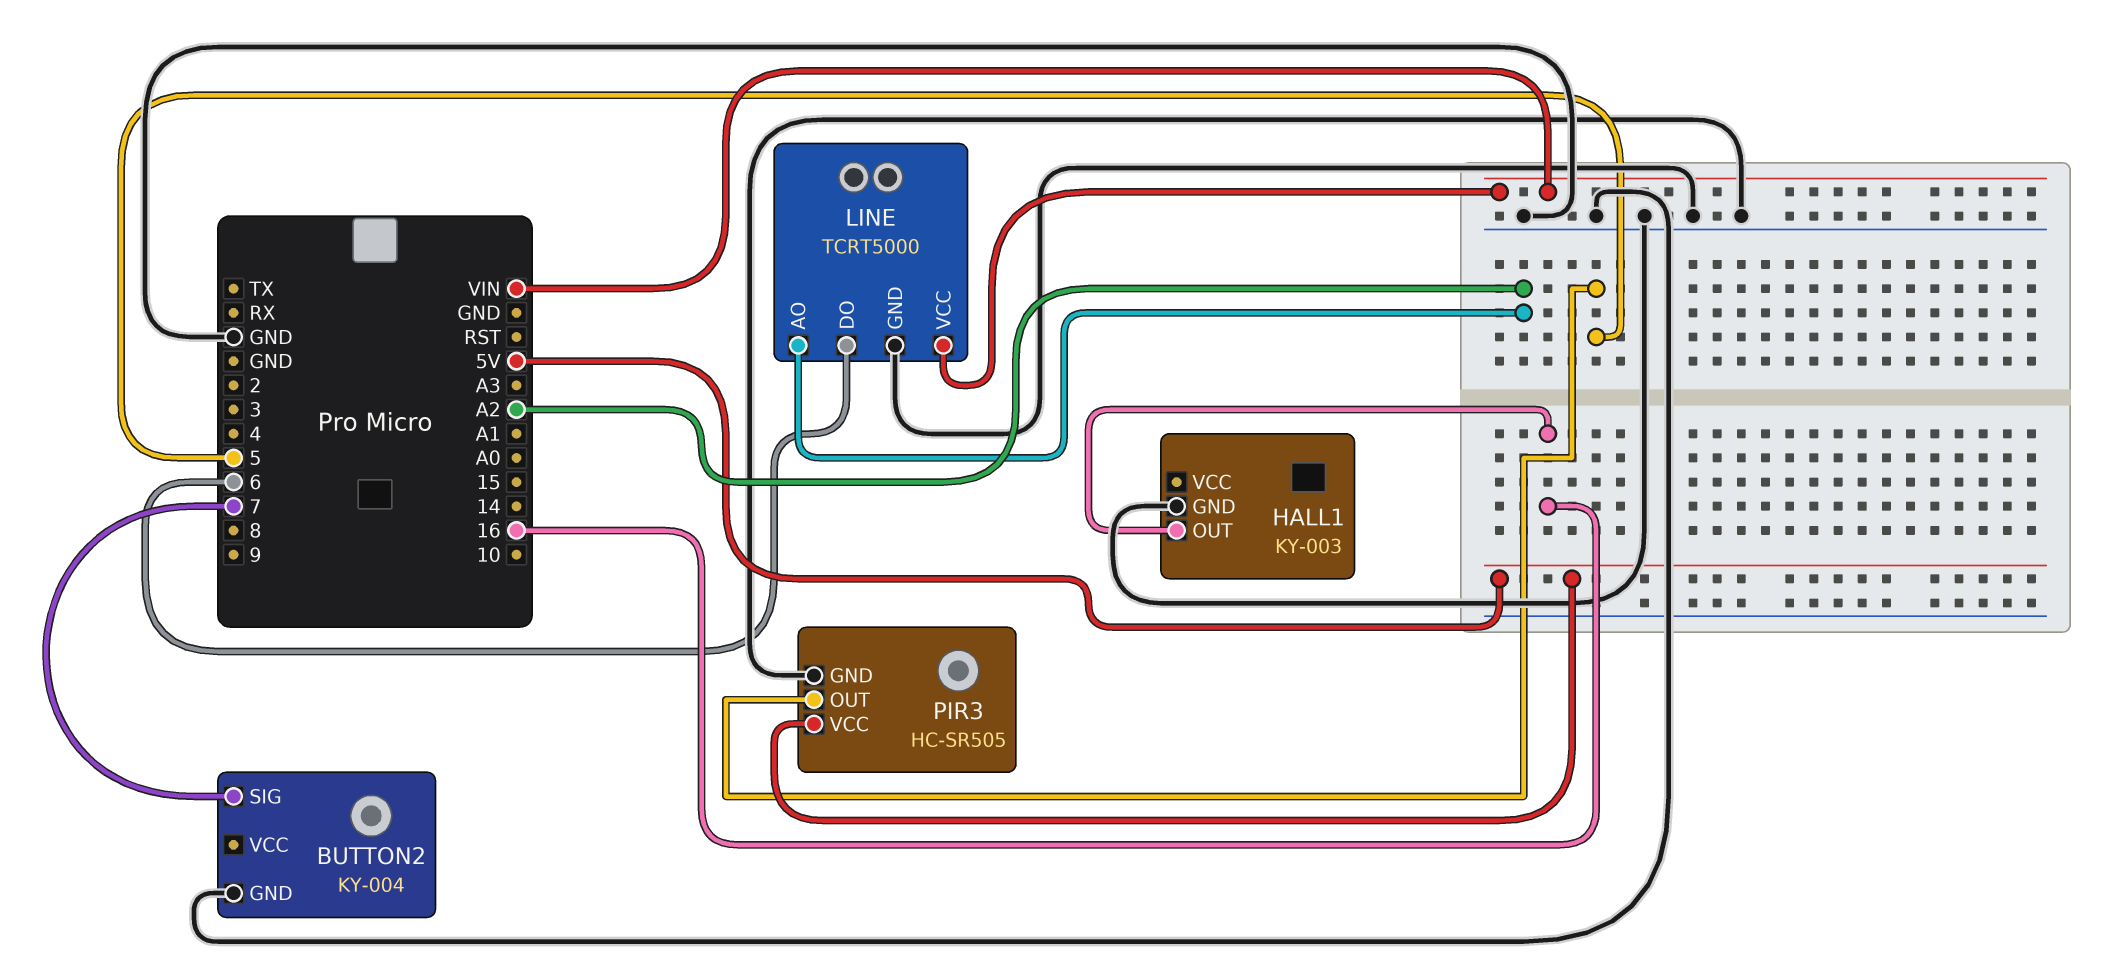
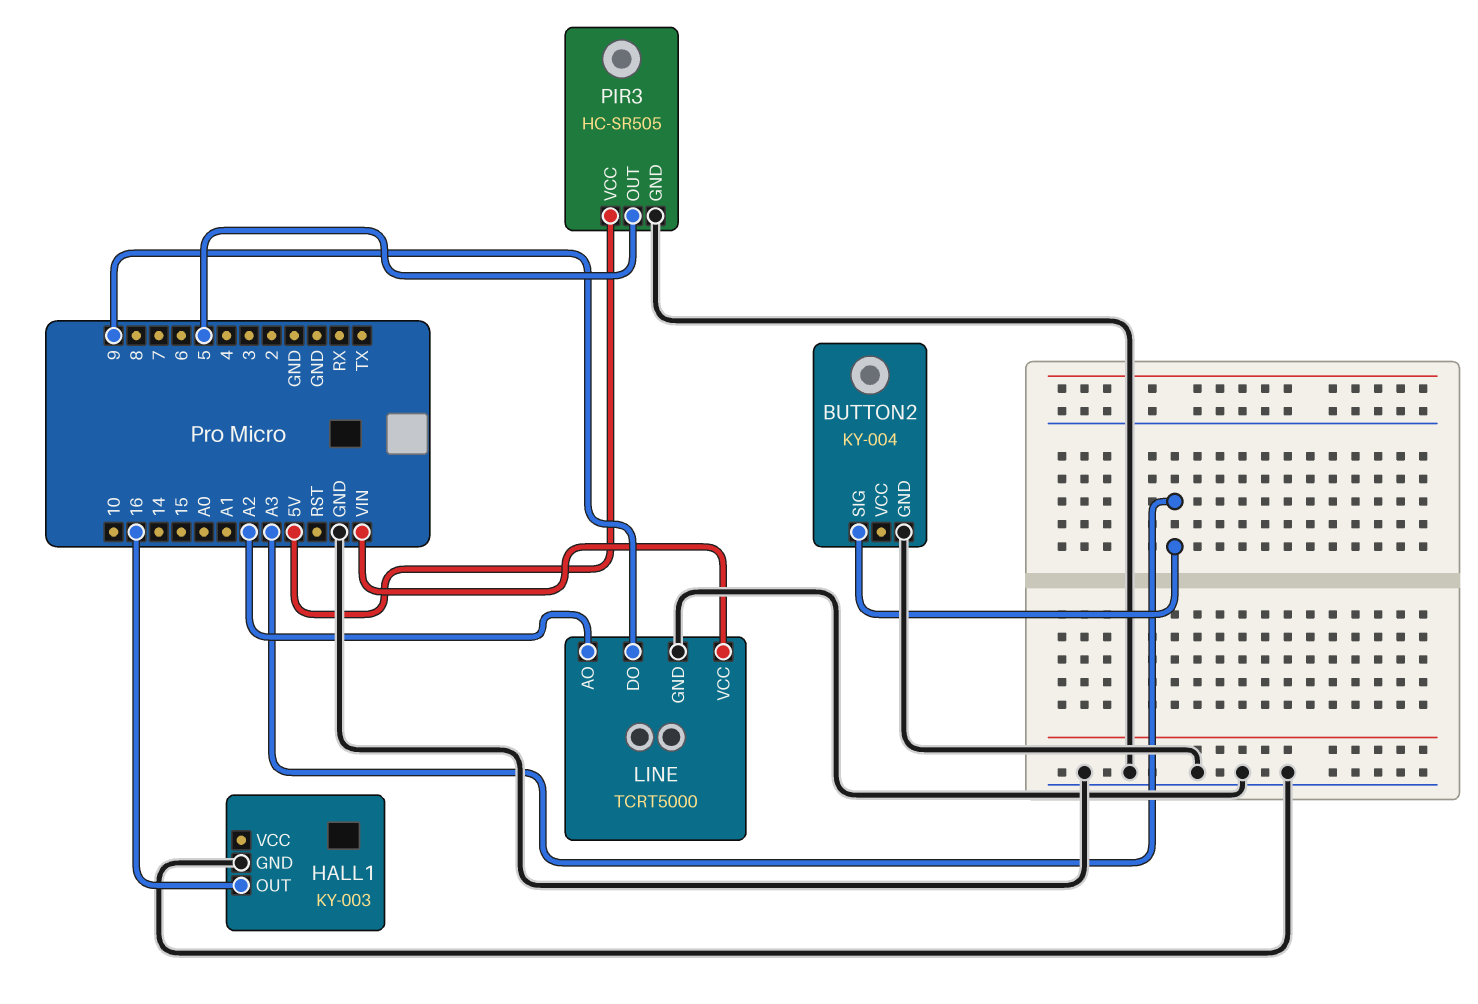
BUTTON2 pin SIG: 7 -> A3
LINE pin DO: 6 -> 9

